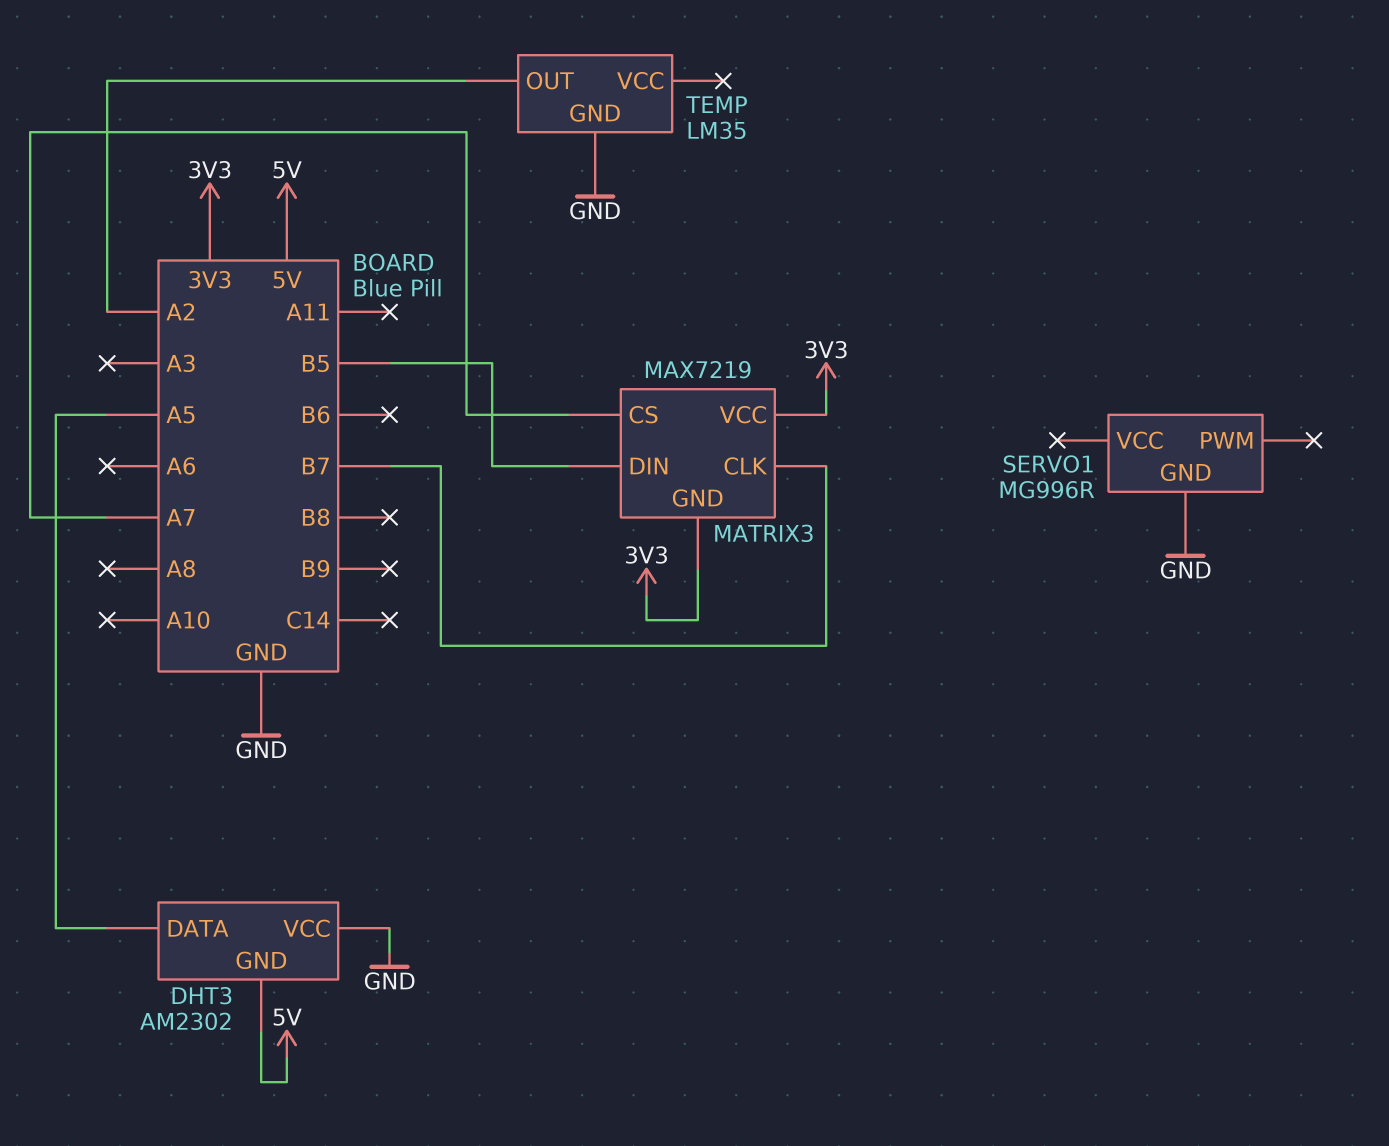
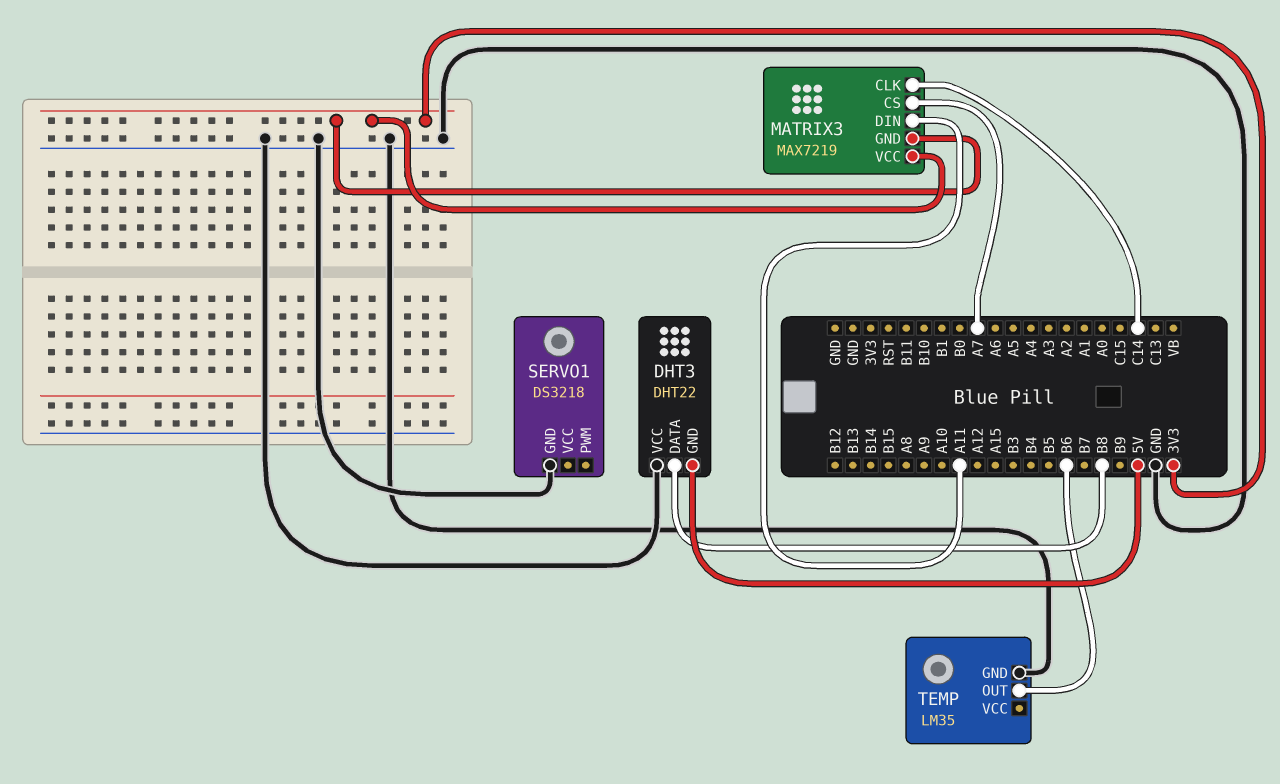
DHT3: AM2302 -> DHT22
DHT3 pin DATA: A5 -> B8
MATRIX3 pin CLK: B7 -> C14
MATRIX3 pin DIN: B5 -> A11
SERVO1: MG996R -> DS3218
TEMP pin OUT: A2 -> B6

